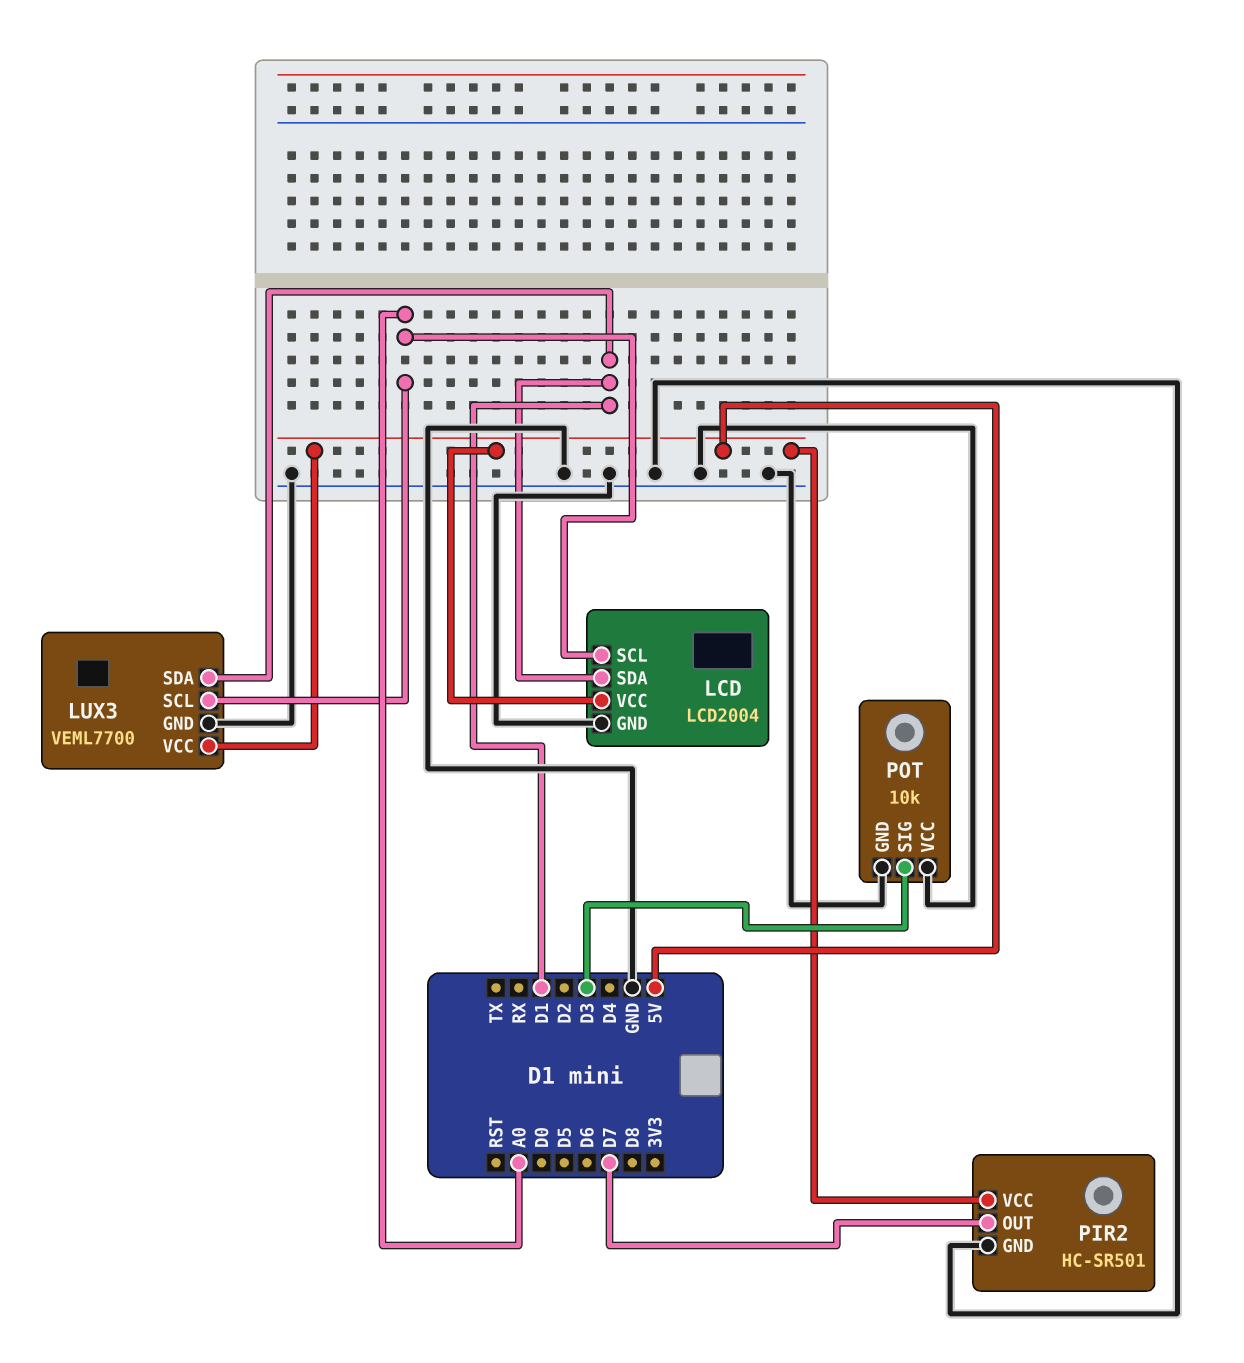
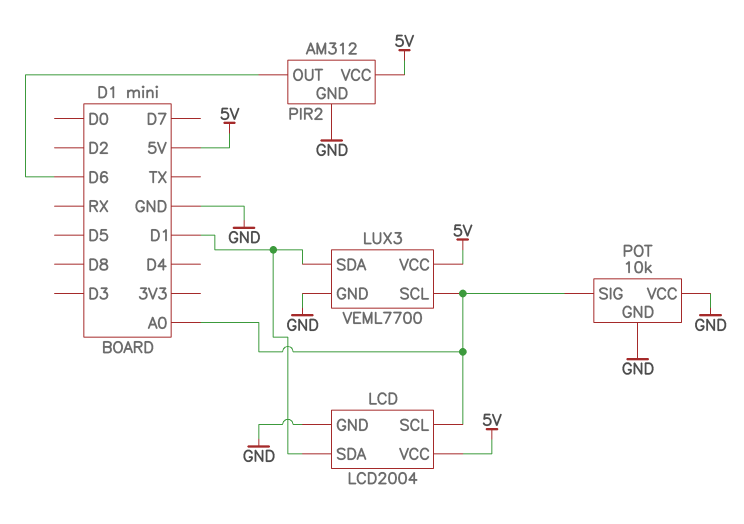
PIR2: HC-SR501 -> AM312
PIR2 pin OUT: D7 -> D6
POT pin SIG: D3 -> A0

